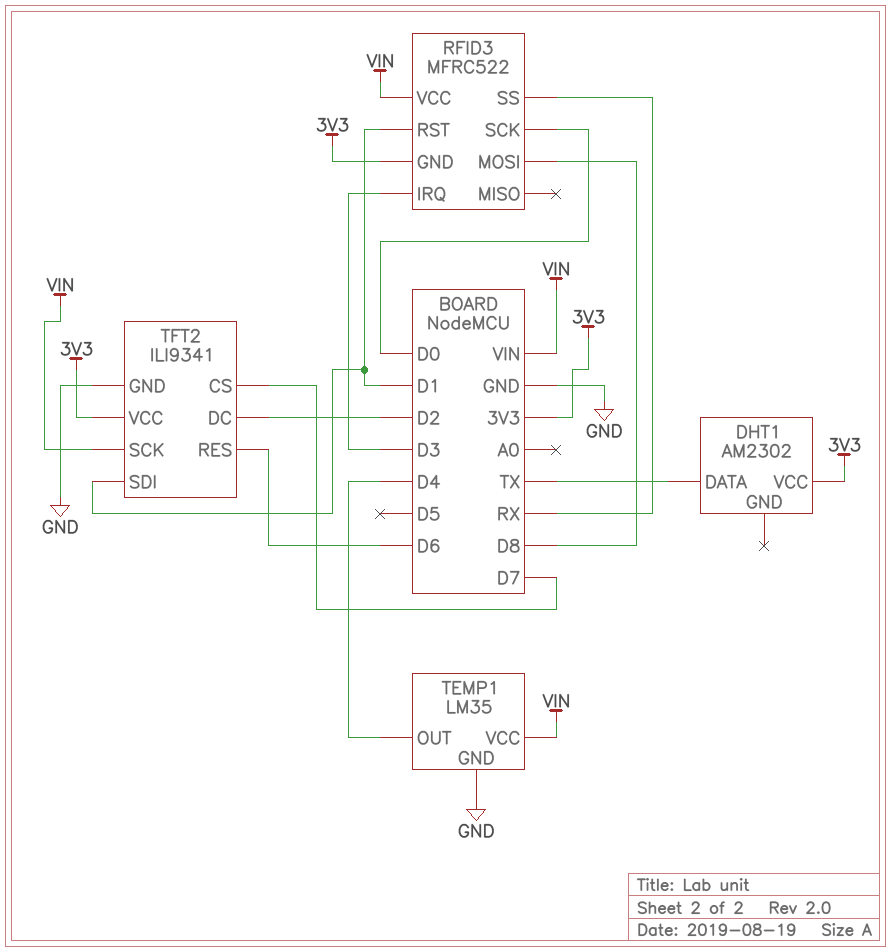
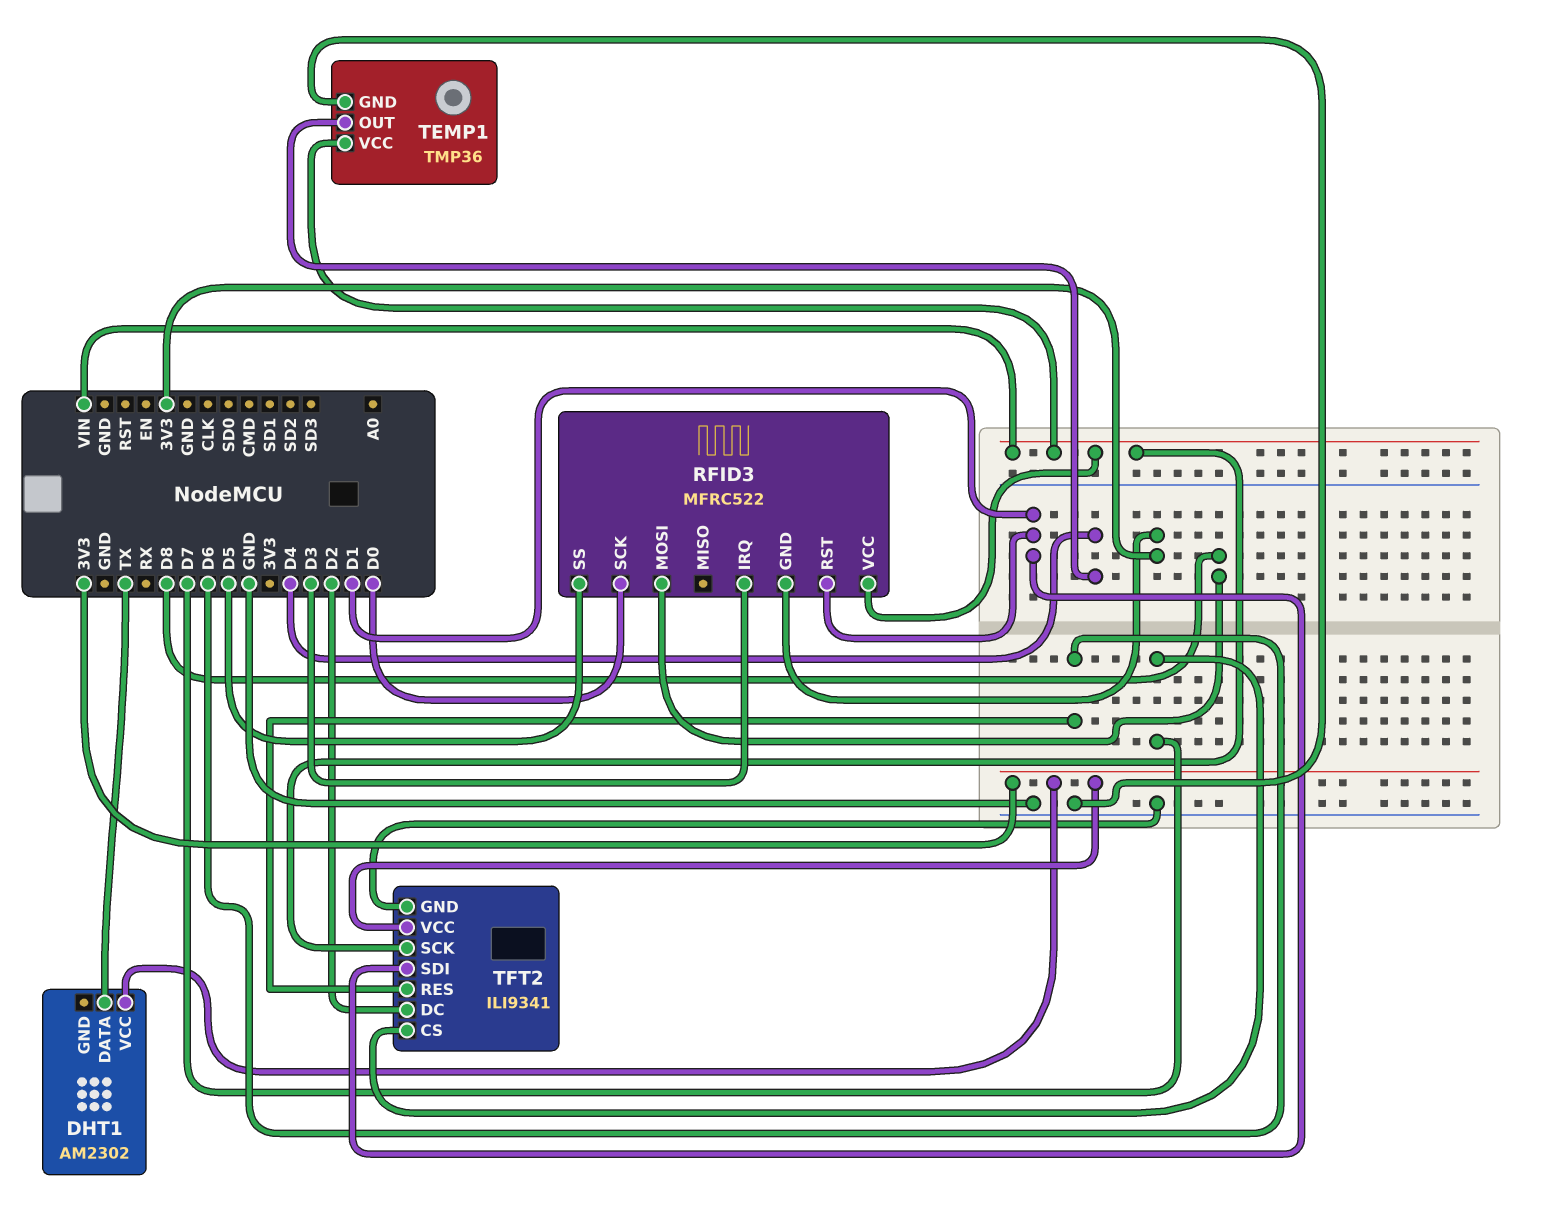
RFID3 pin SS: RX -> D5
TEMP1: LM35 -> TMP36

